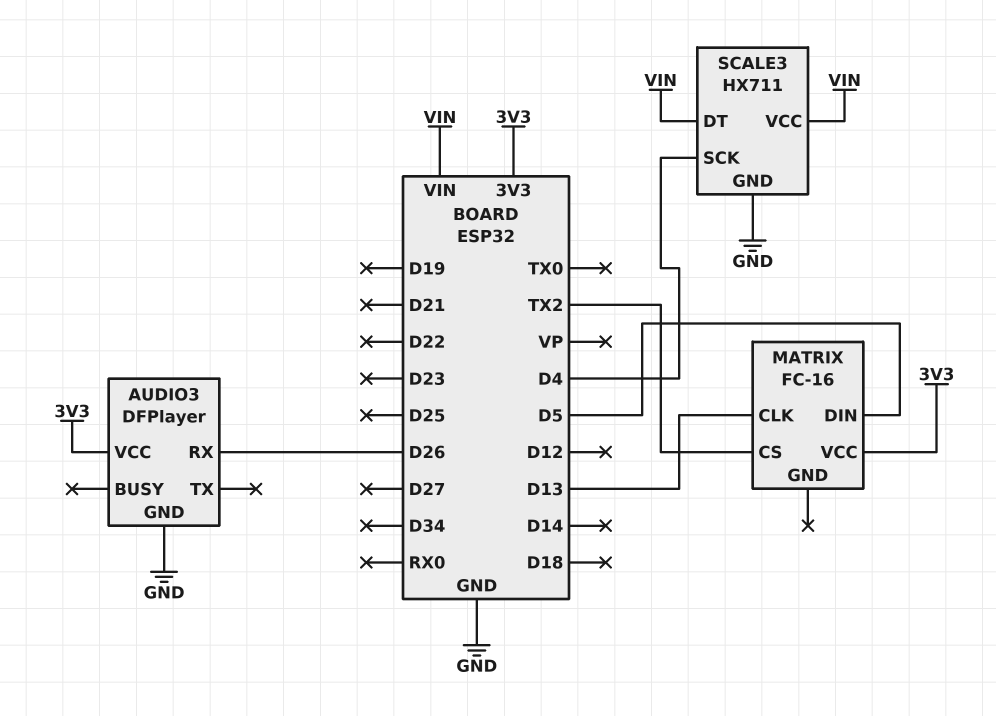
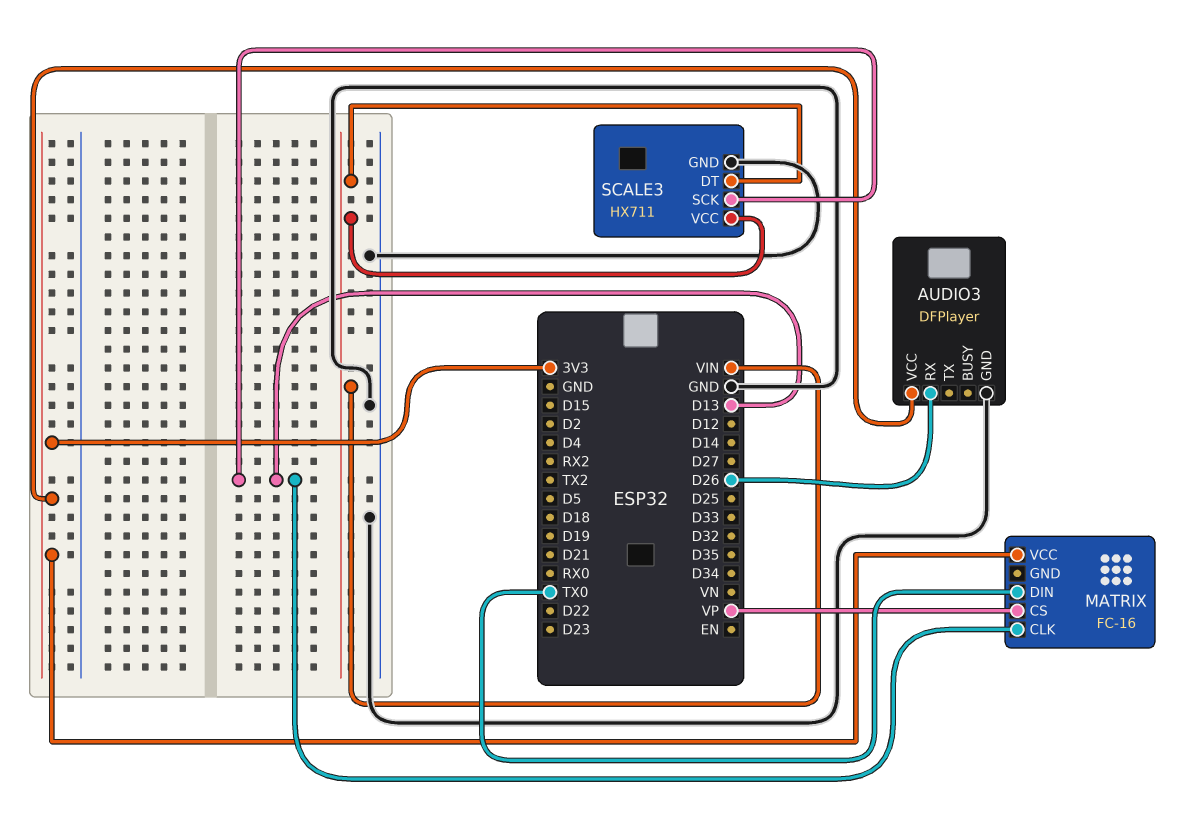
MATRIX pin CS: TX2 -> VP
MATRIX pin DIN: D5 -> TX0
SCALE3 pin SCK: D4 -> D13

